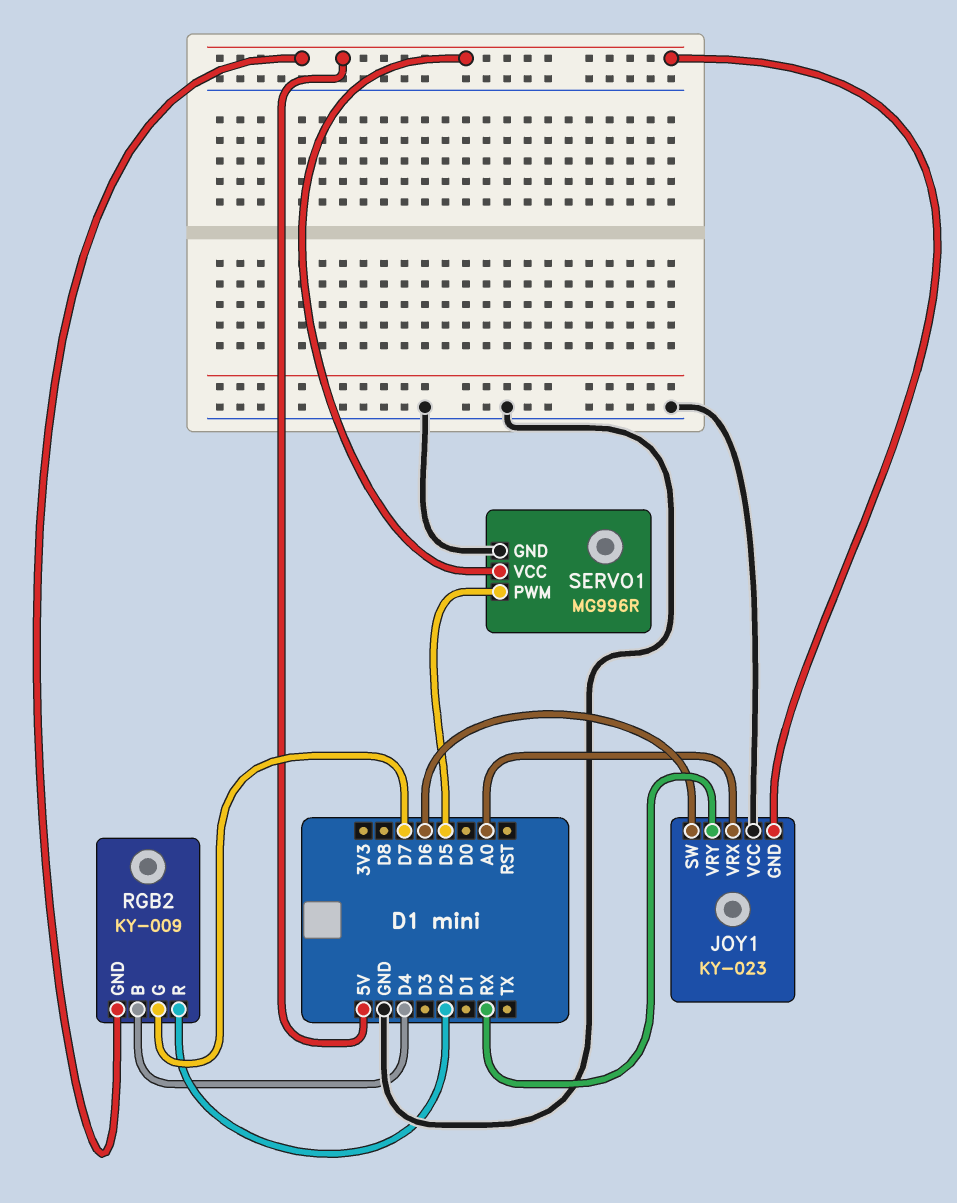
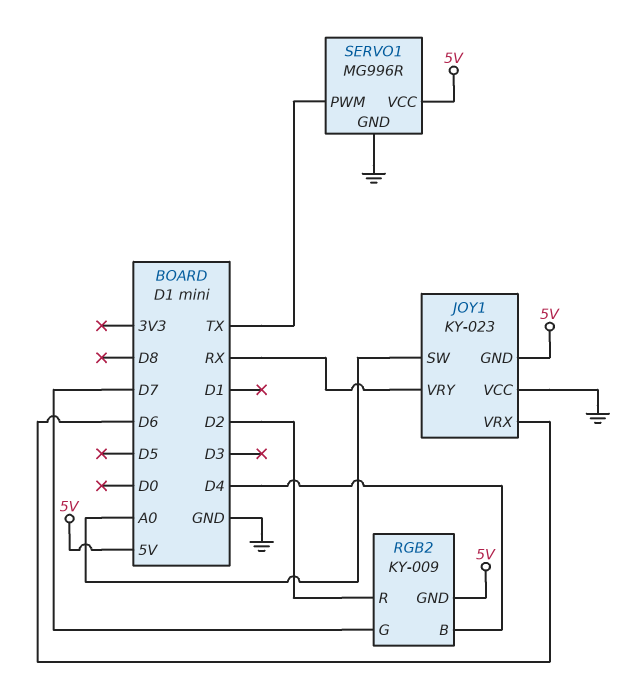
JOY1 pin SW: D6 -> A0
JOY1 pin VRX: A0 -> D6
SERVO1 pin PWM: D5 -> TX

